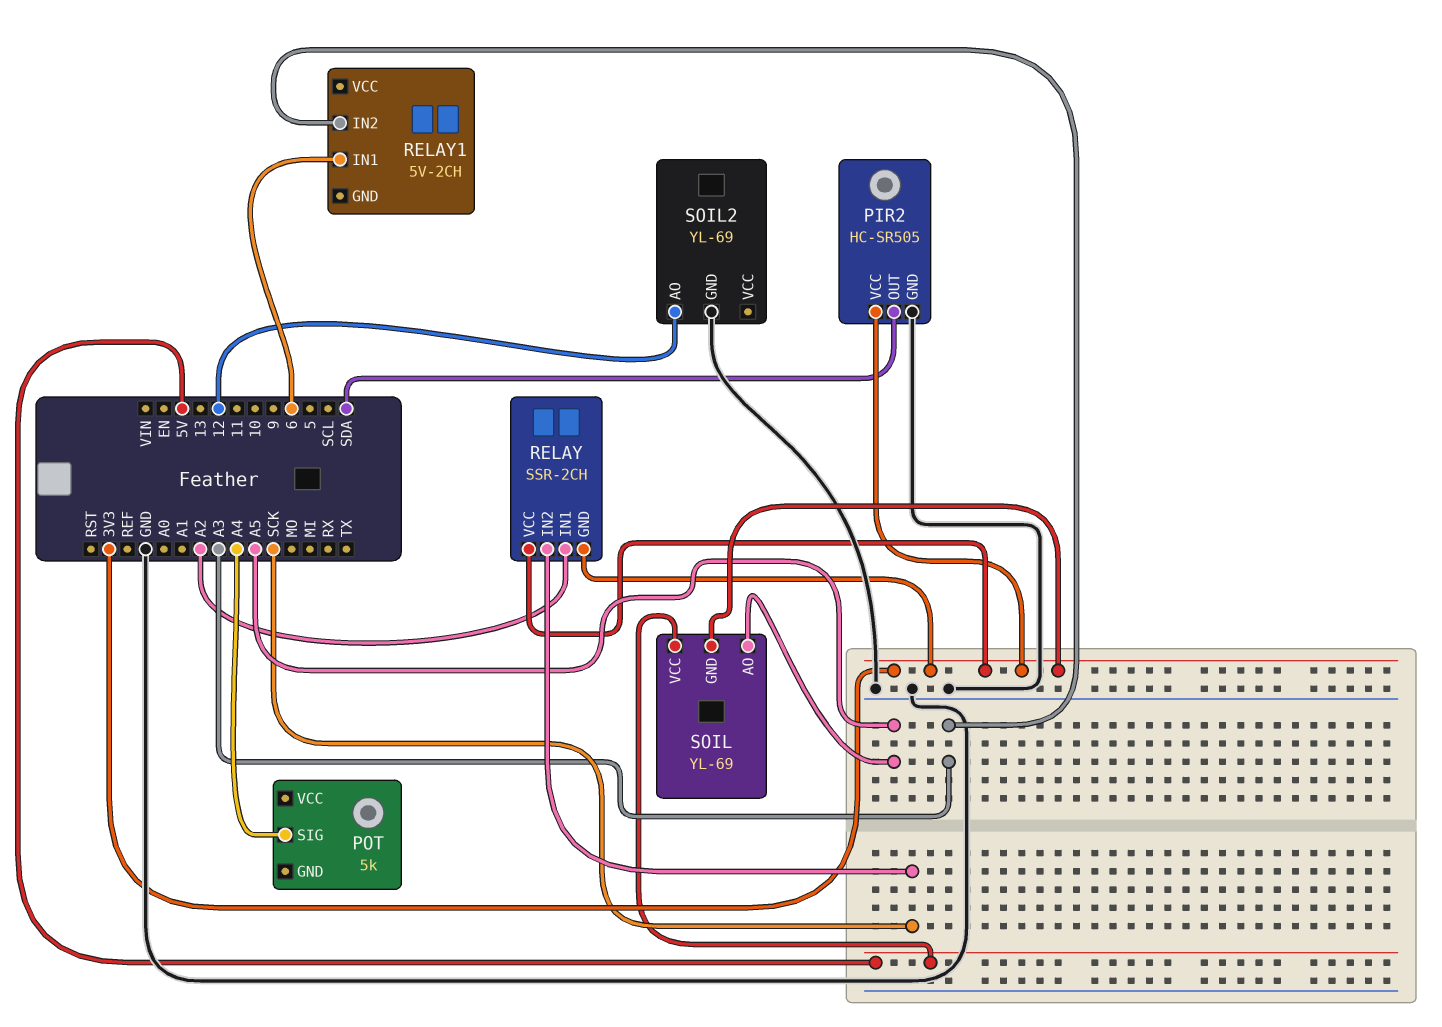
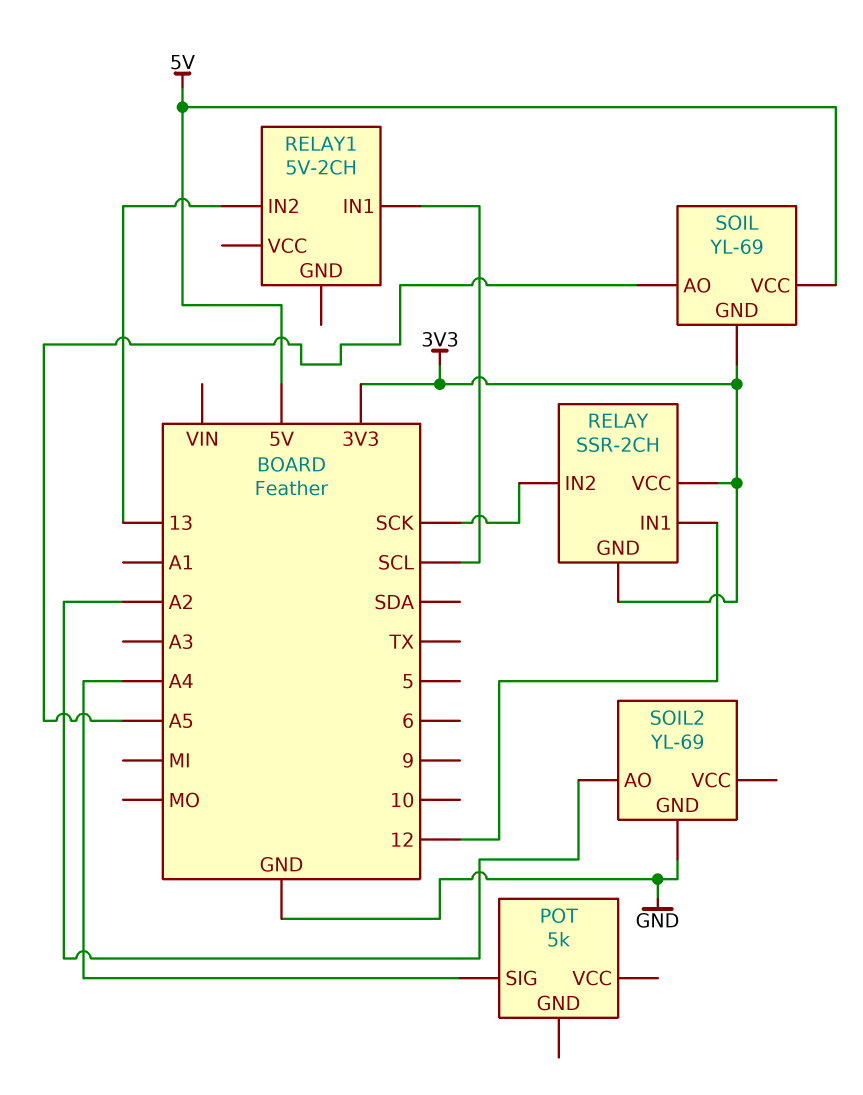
PIR2: HC-SR505 -> none
PIR2 pin GND: GND -> none
PIR2 pin OUT: SDA -> none
PIR2 pin VCC: 3V3 -> none
RELAY pin IN1: A2 -> 12
RELAY1 pin IN1: 6 -> SCL
RELAY1 pin IN2: A3 -> 13
SOIL2 pin AO: 12 -> A2

